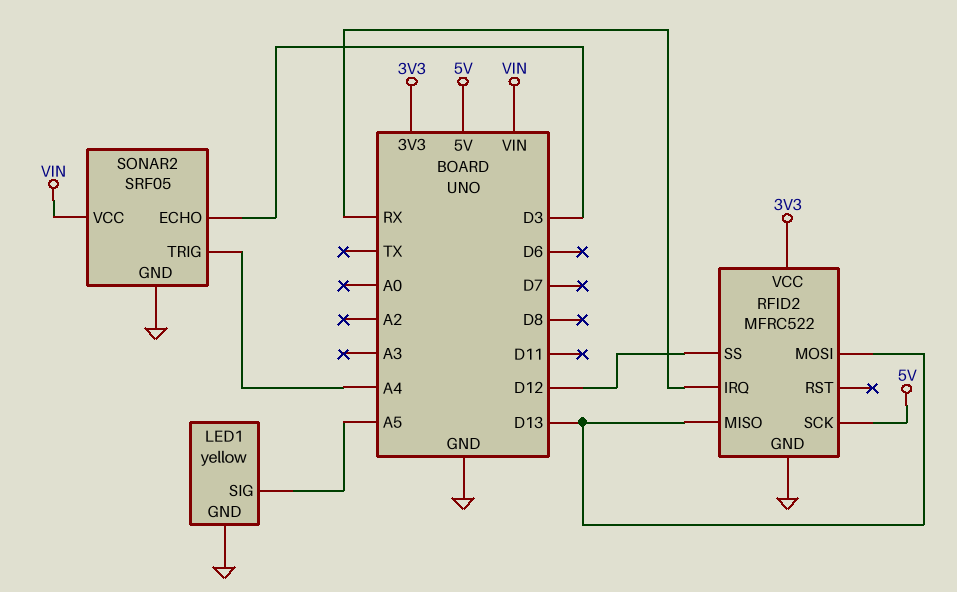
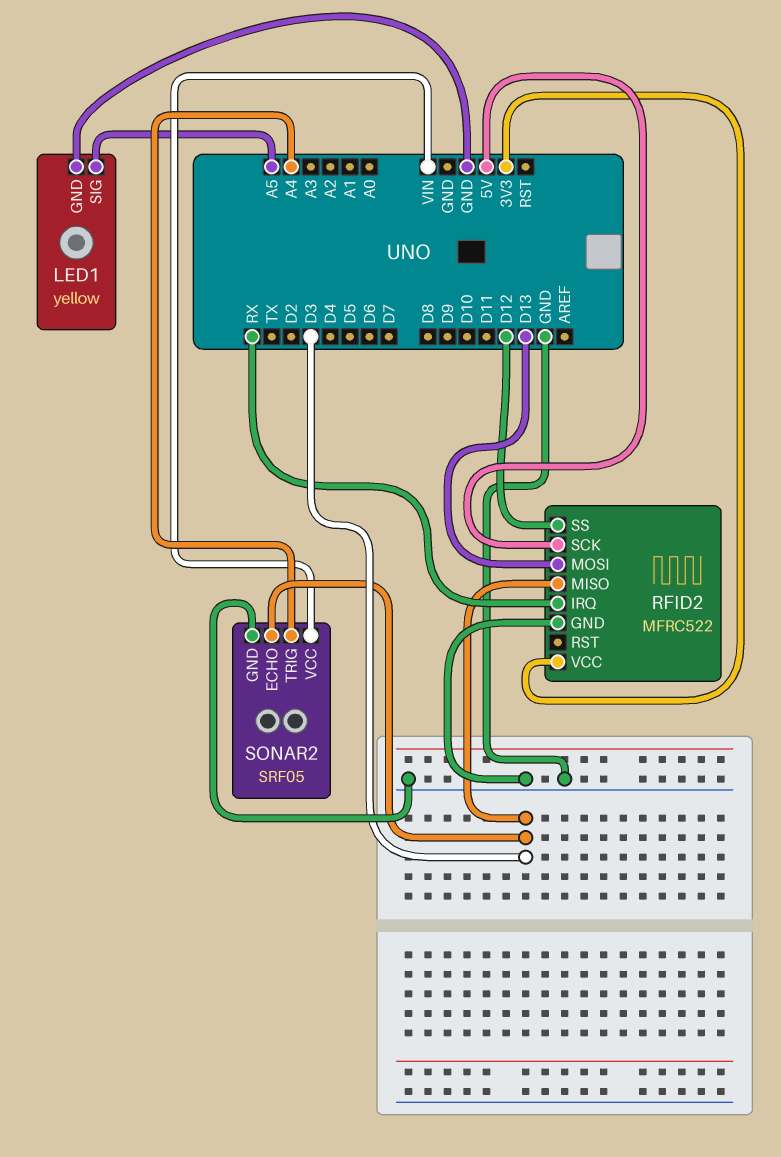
RFID2 pin MISO: D13 -> D3

